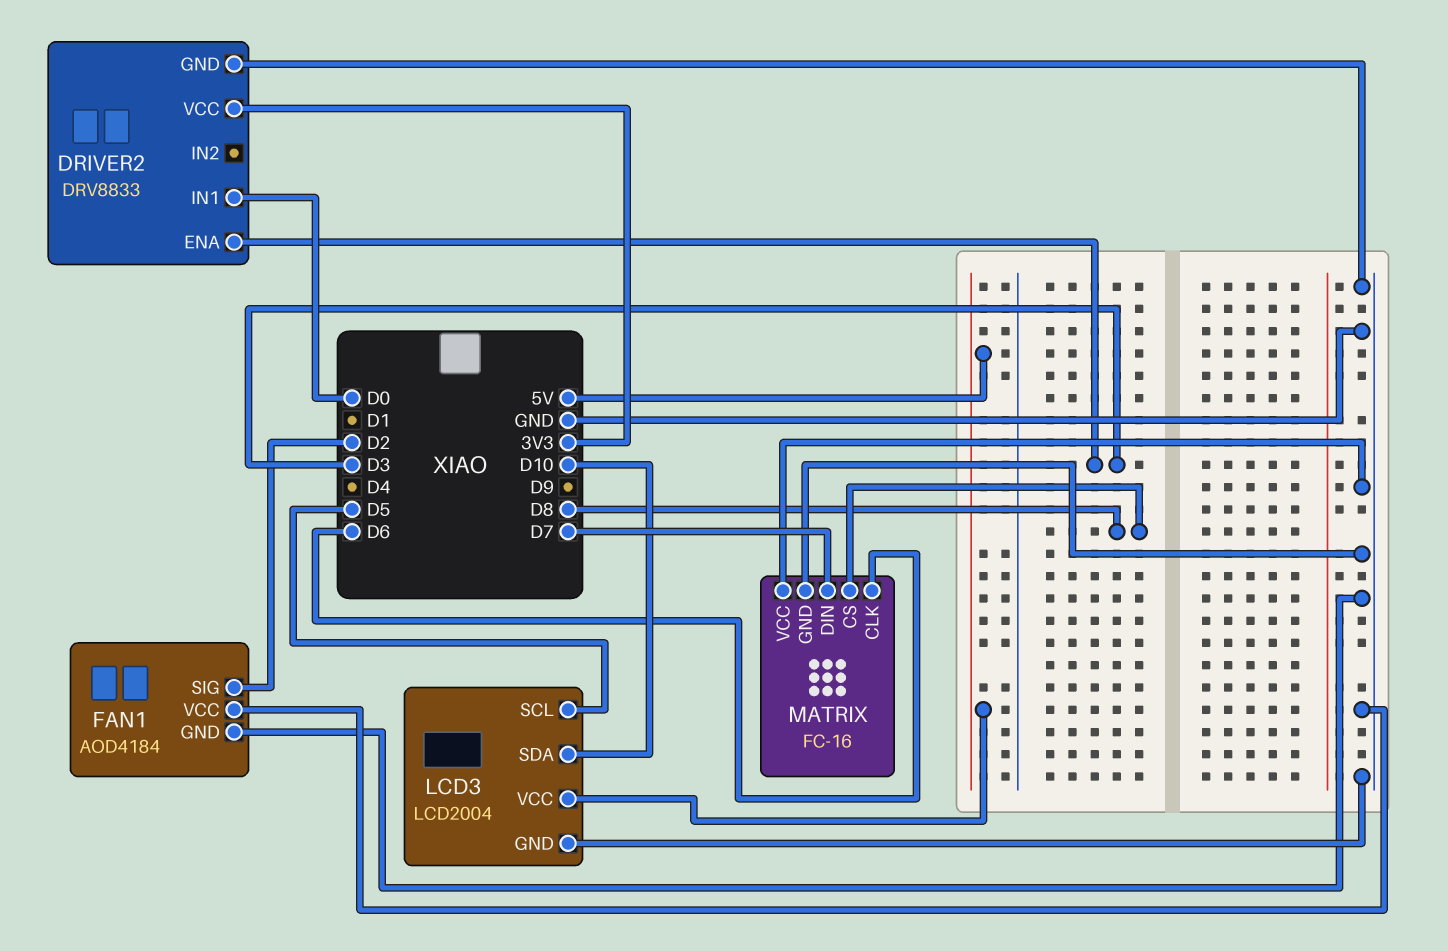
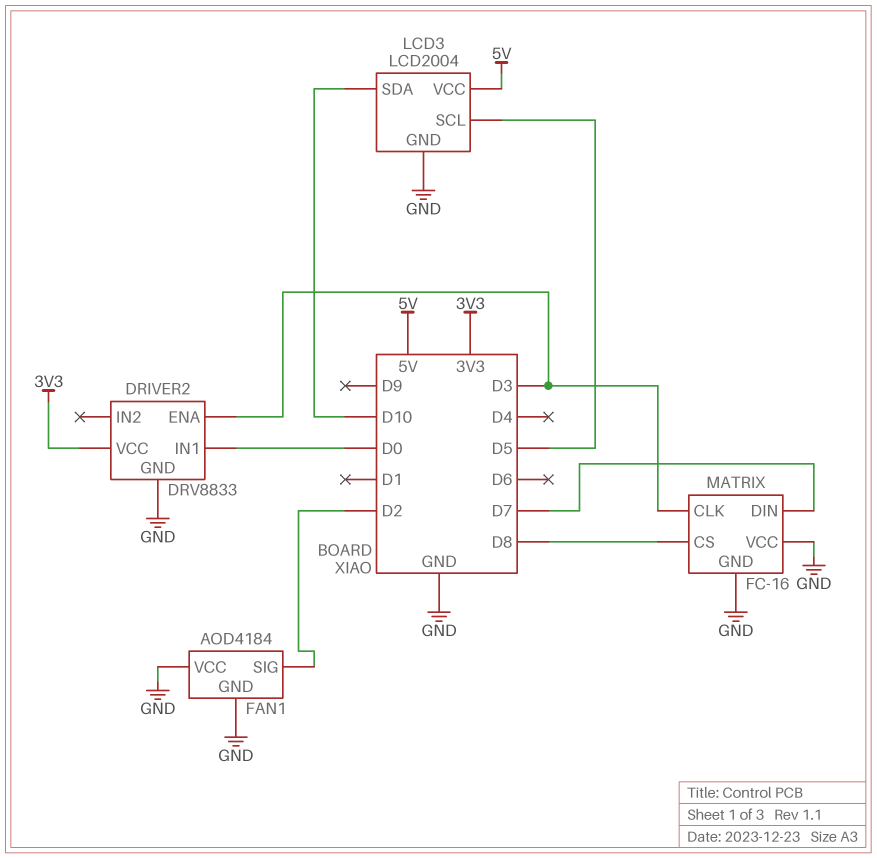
MATRIX pin CLK: D6 -> D3

